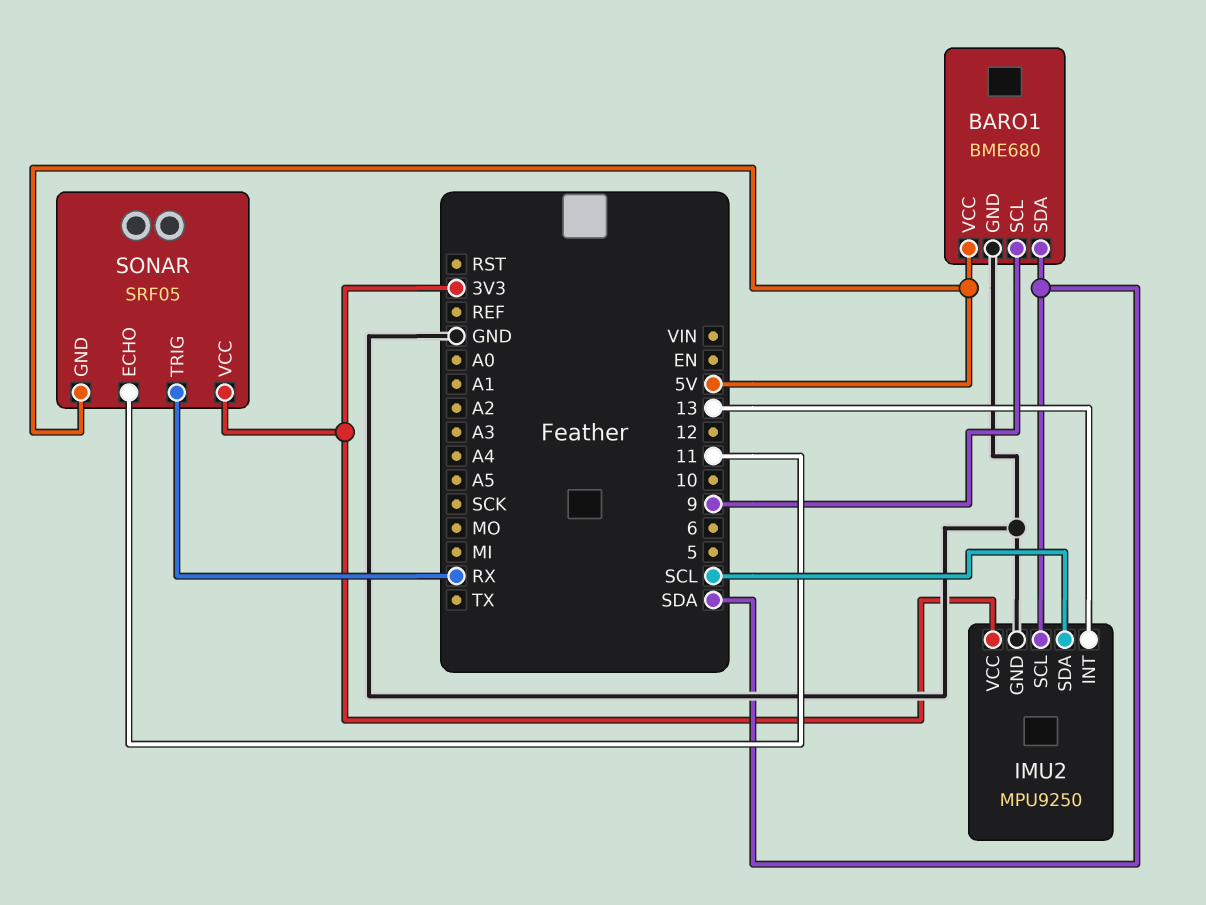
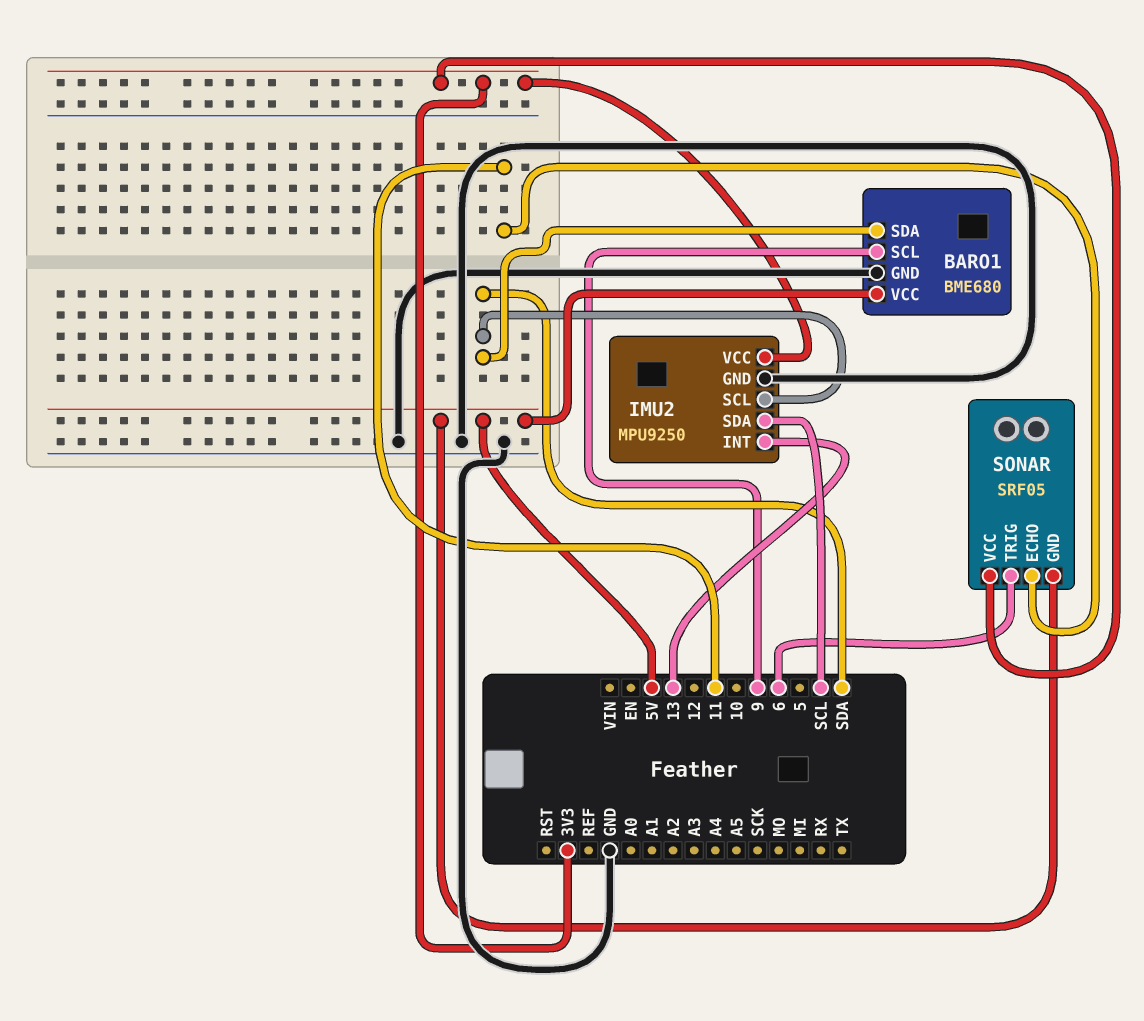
SONAR pin TRIG: RX -> 6

